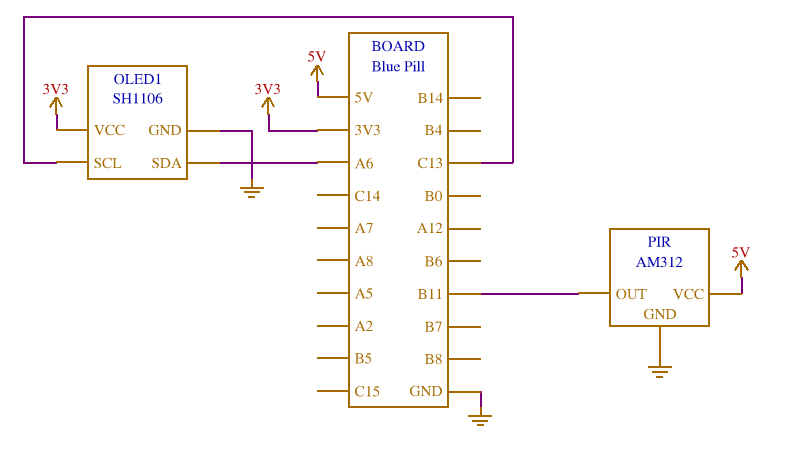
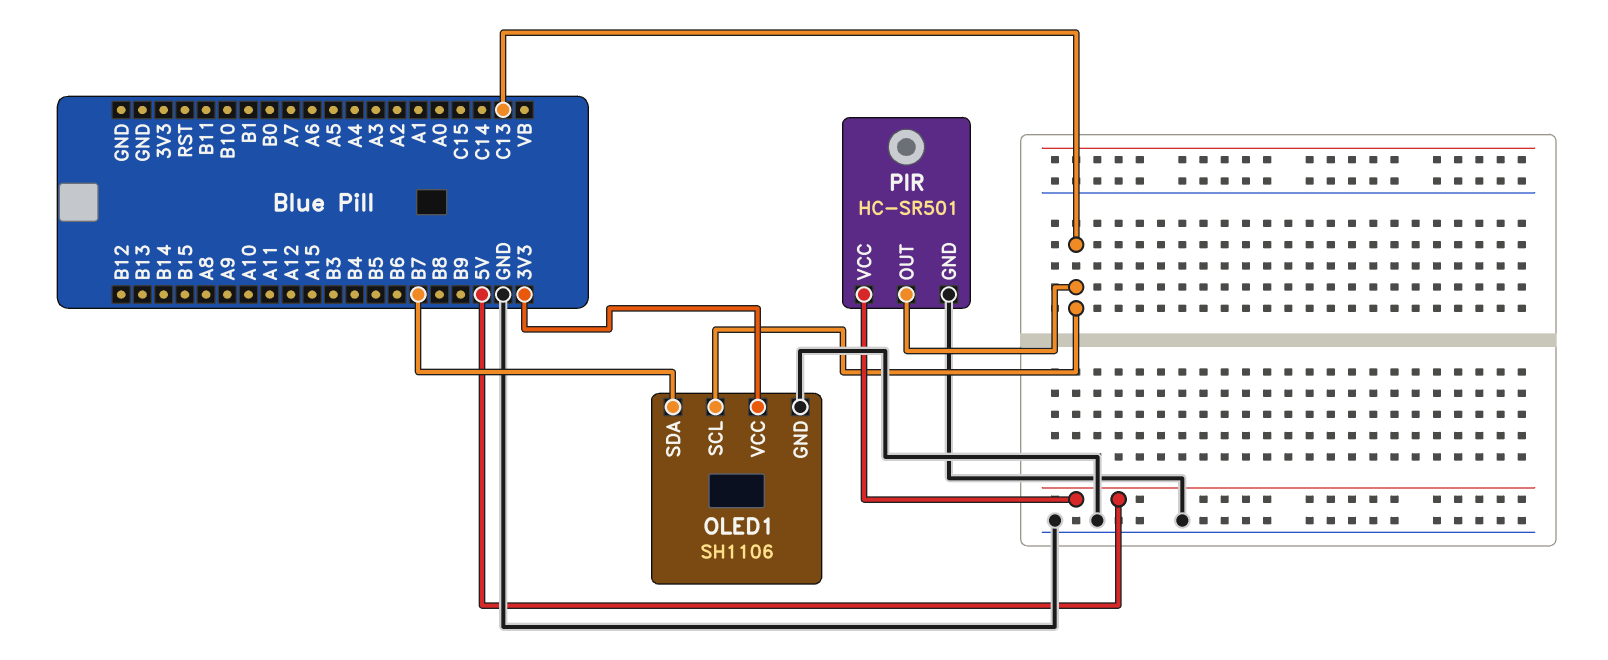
OLED1 pin SDA: A6 -> B7
PIR: AM312 -> HC-SR501
PIR pin OUT: B11 -> C13

